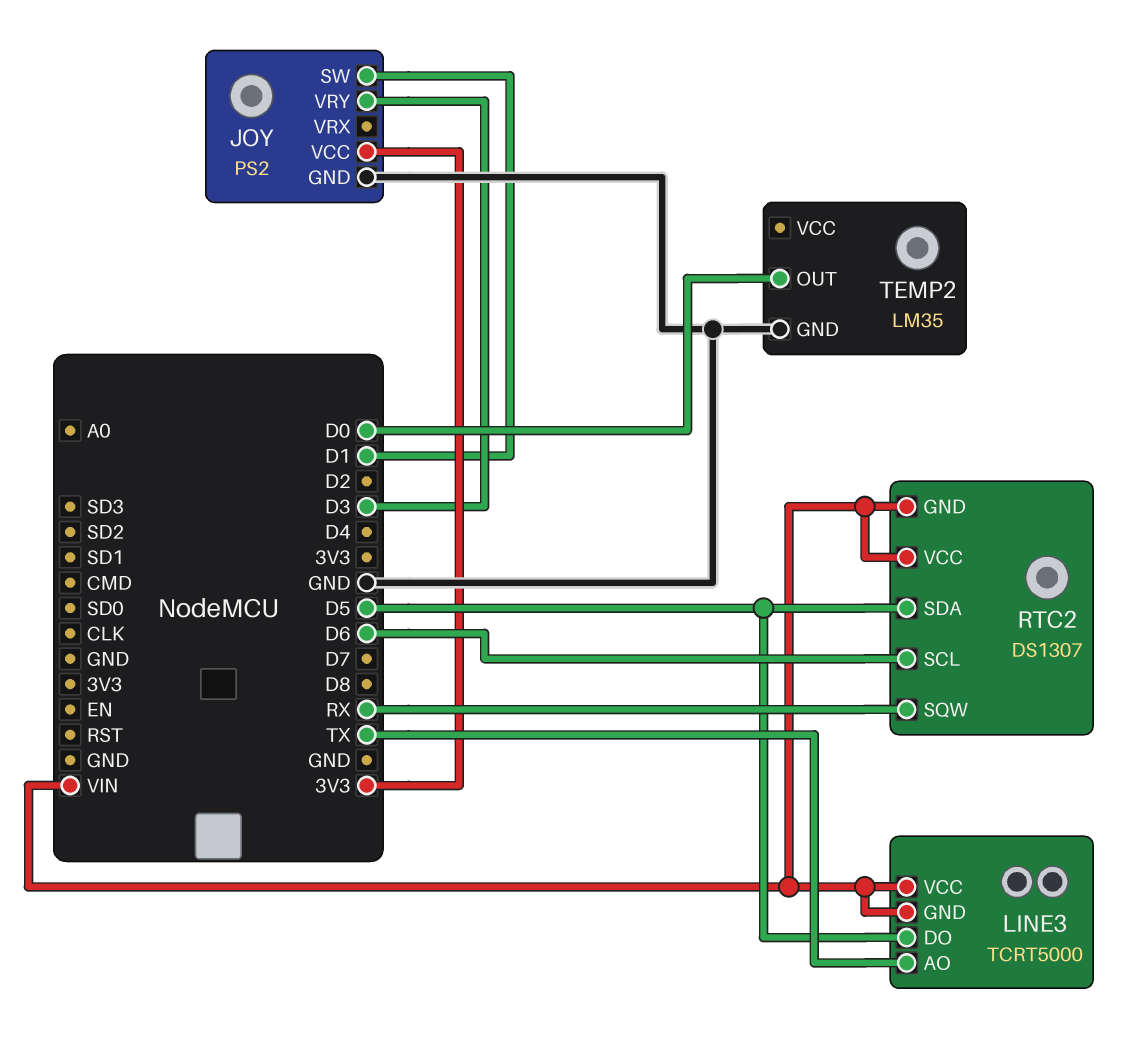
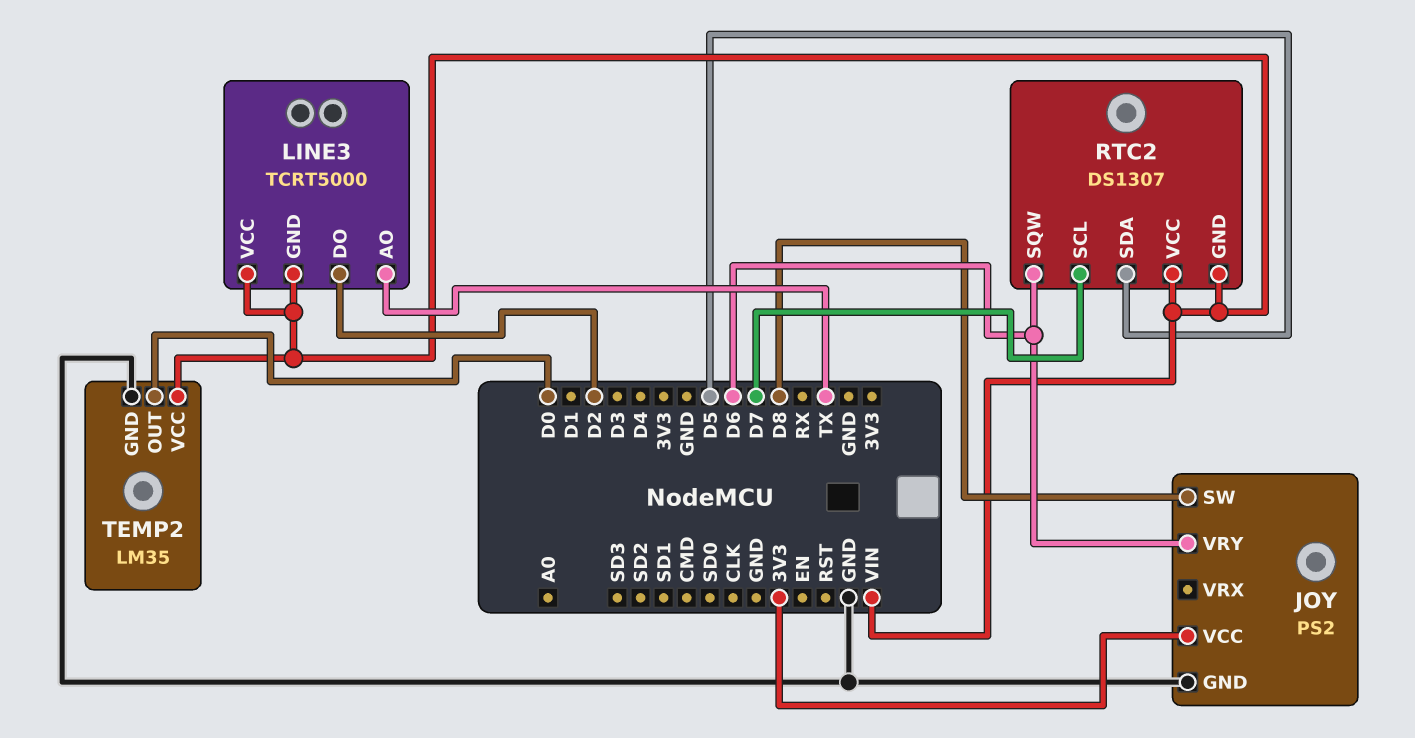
JOY pin SW: D1 -> D8
JOY pin VRY: D3 -> D6
LINE3 pin DO: D5 -> D2
RTC2 pin SCL: D6 -> D7
RTC2 pin SQW: RX -> D6
TEMP2 pin VCC: none -> VIN

